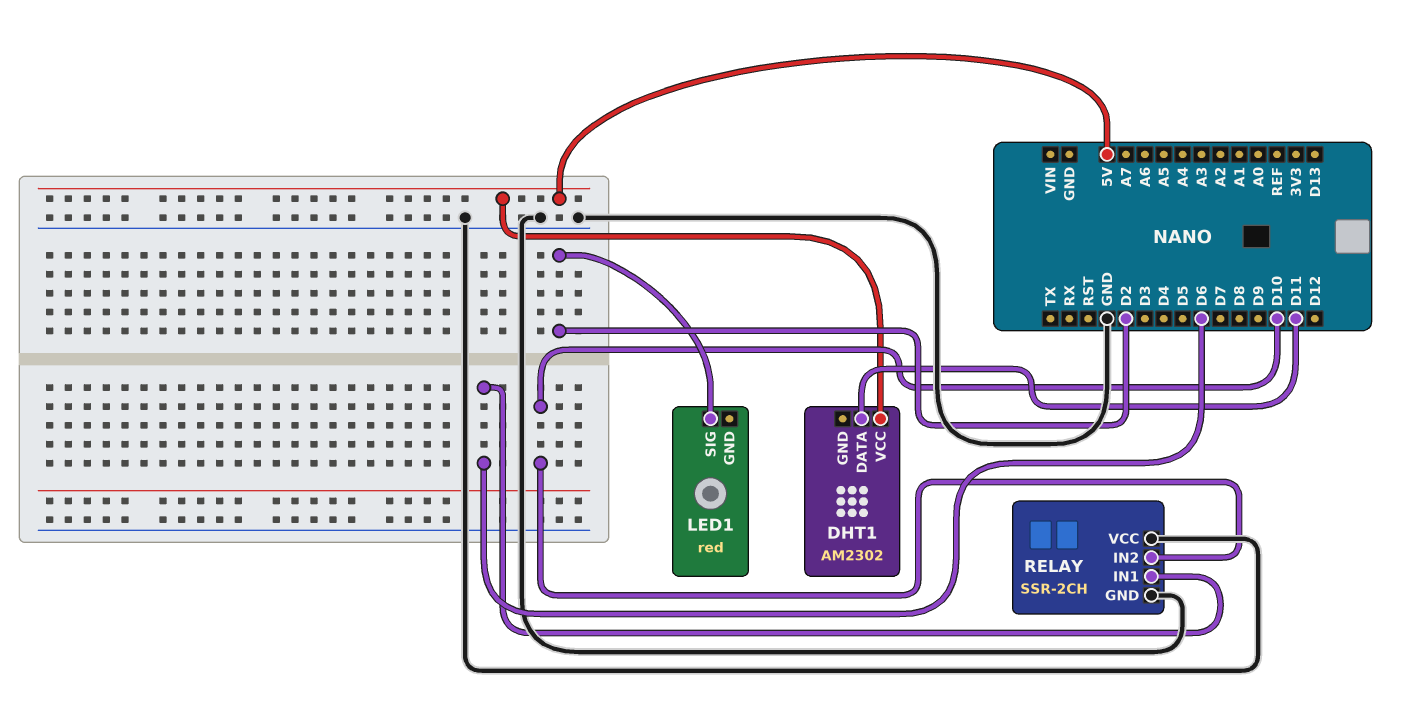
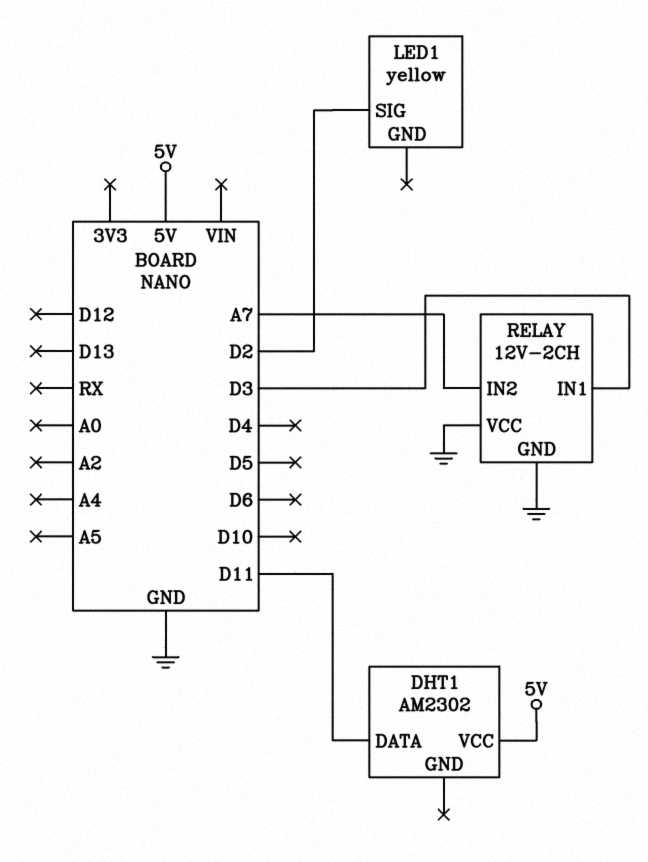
LED1: red -> yellow
RELAY: SSR-2CH -> 12V-2CH
RELAY pin IN1: D6 -> D3
RELAY pin IN2: D10 -> A7

